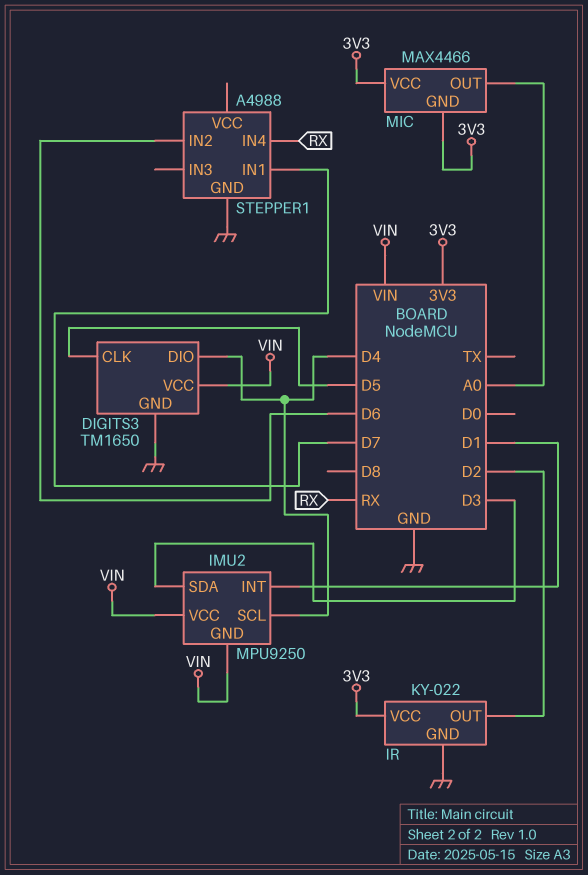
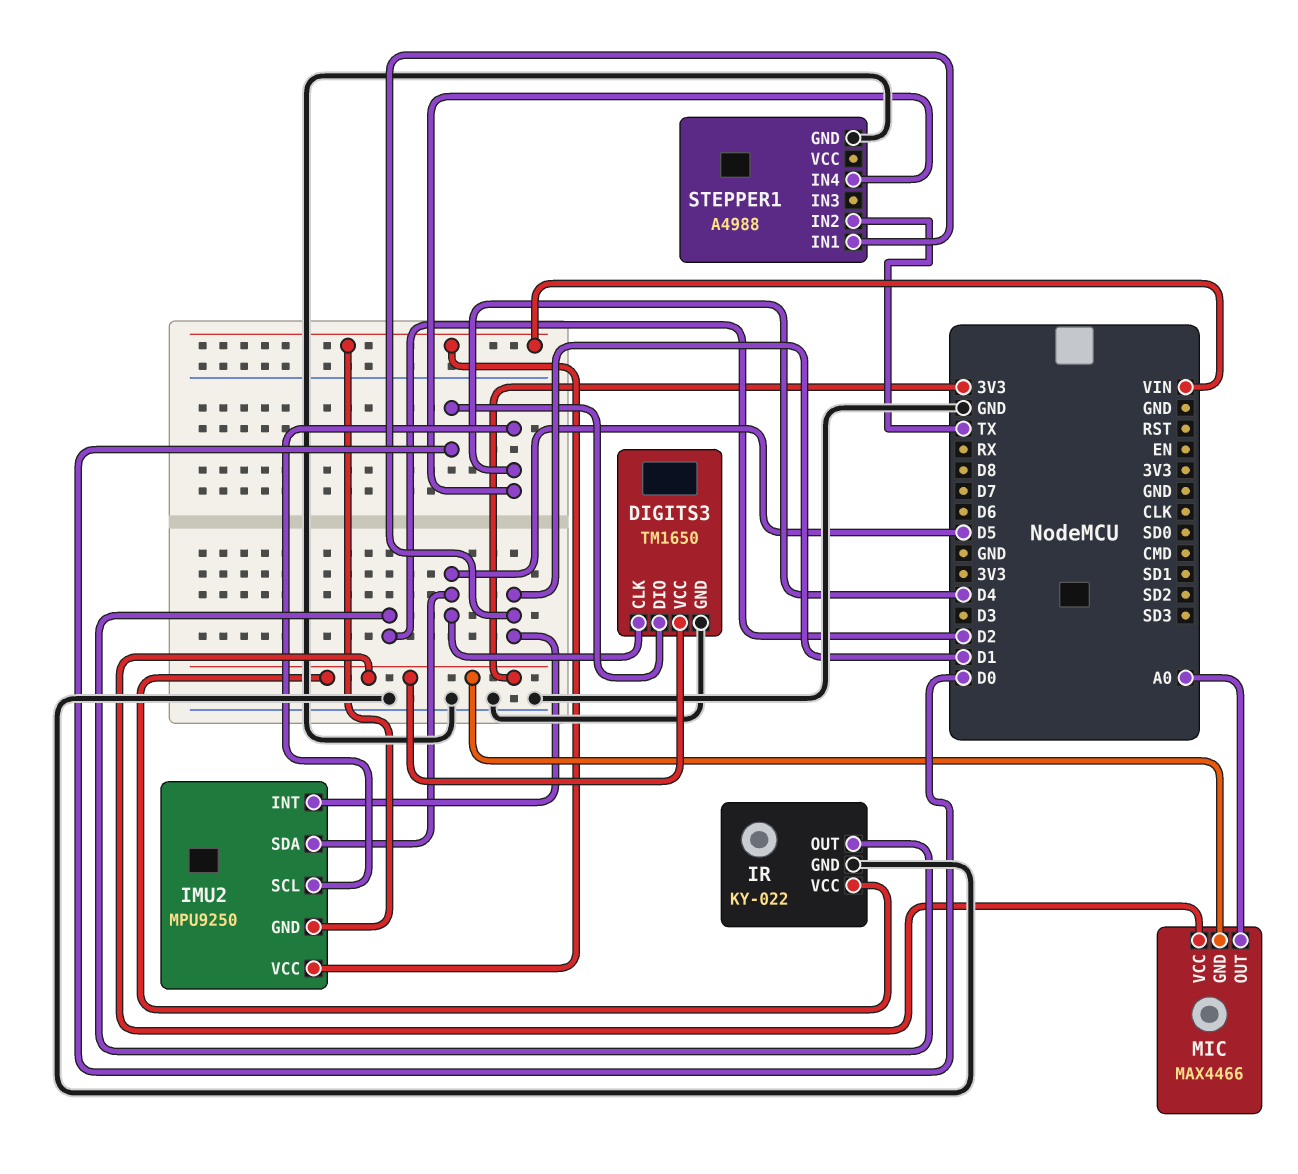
DIGITS3 pin DIO: D4 -> D0
DIGITS3 pin VCC: VIN -> 3V3
IMU2 pin SDA: D3 -> D5
STEPPER1 pin IN1: D7 -> D1
STEPPER1 pin IN2: D6 -> TX
STEPPER1 pin IN4: RX -> D4

